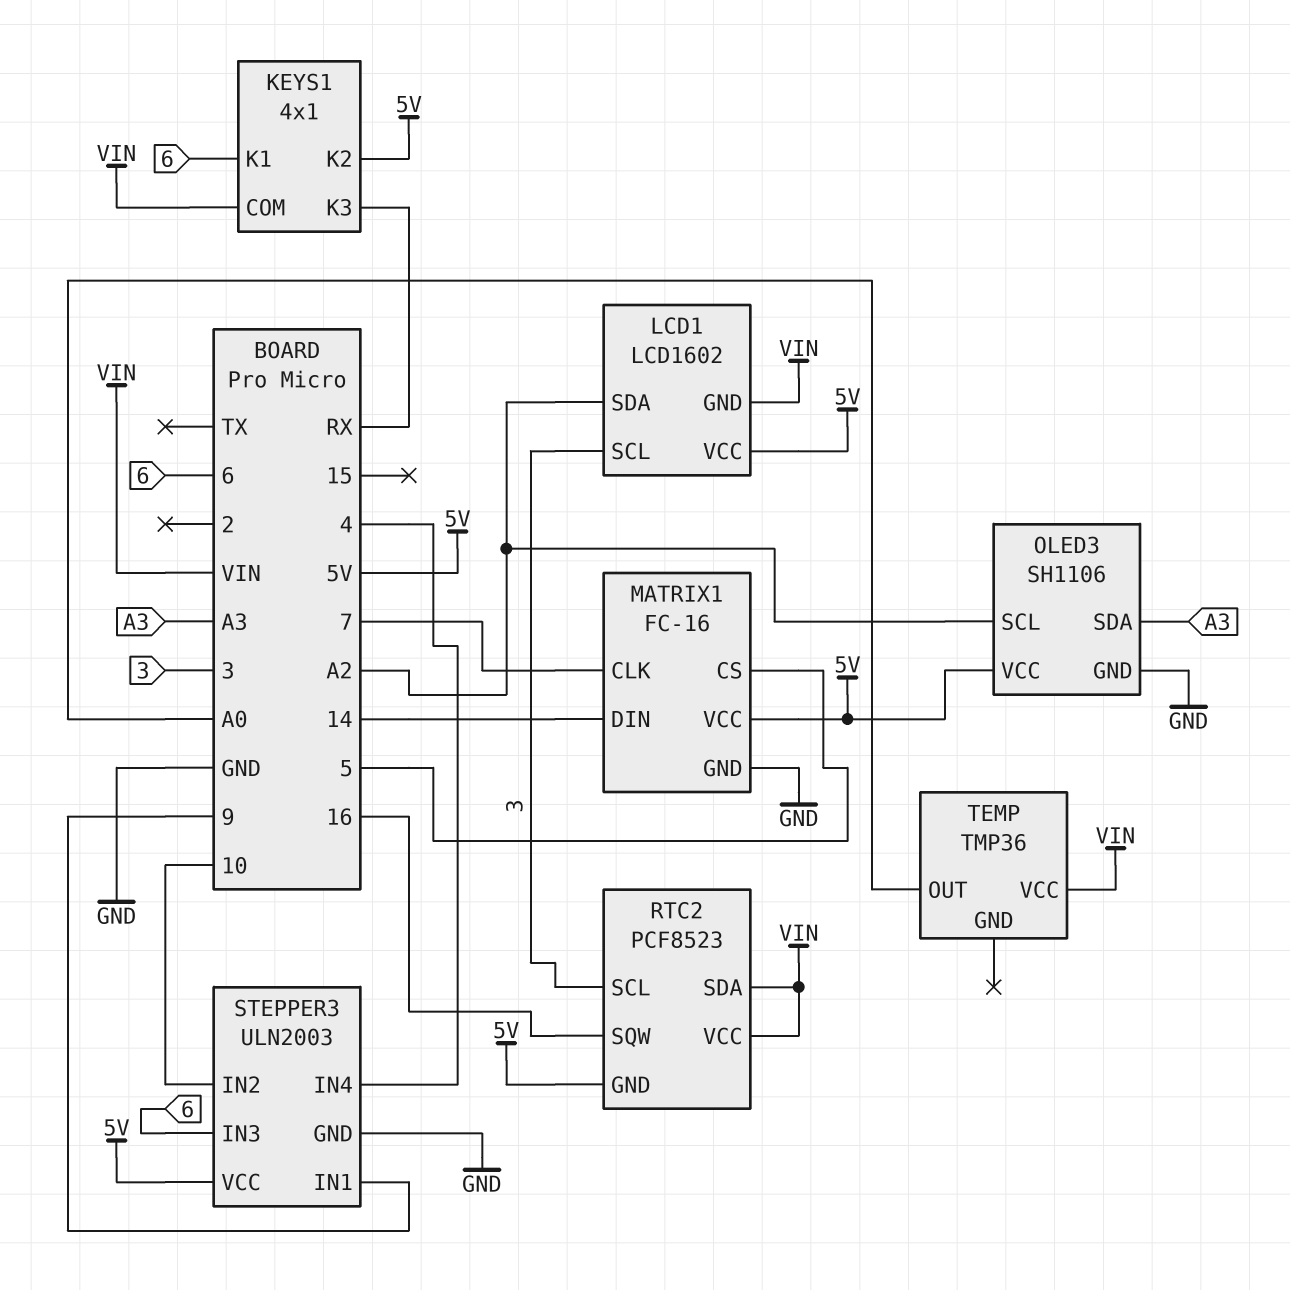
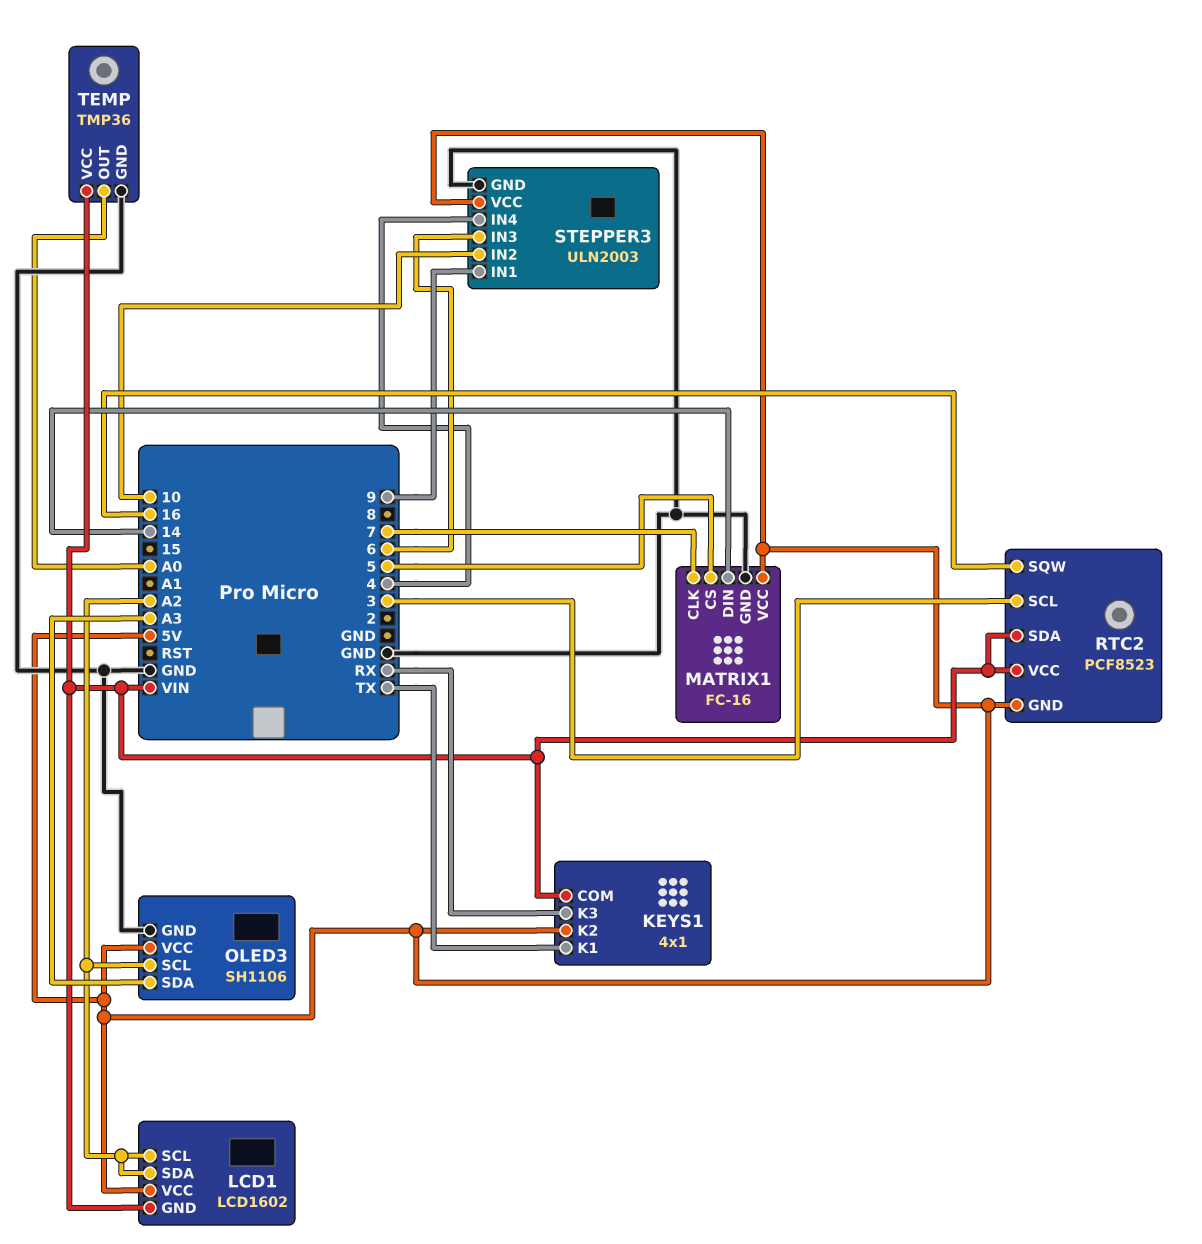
KEYS1 pin K1: 6 -> TX
LCD1 pin SCL: 3 -> A2
TEMP pin GND: none -> GND

